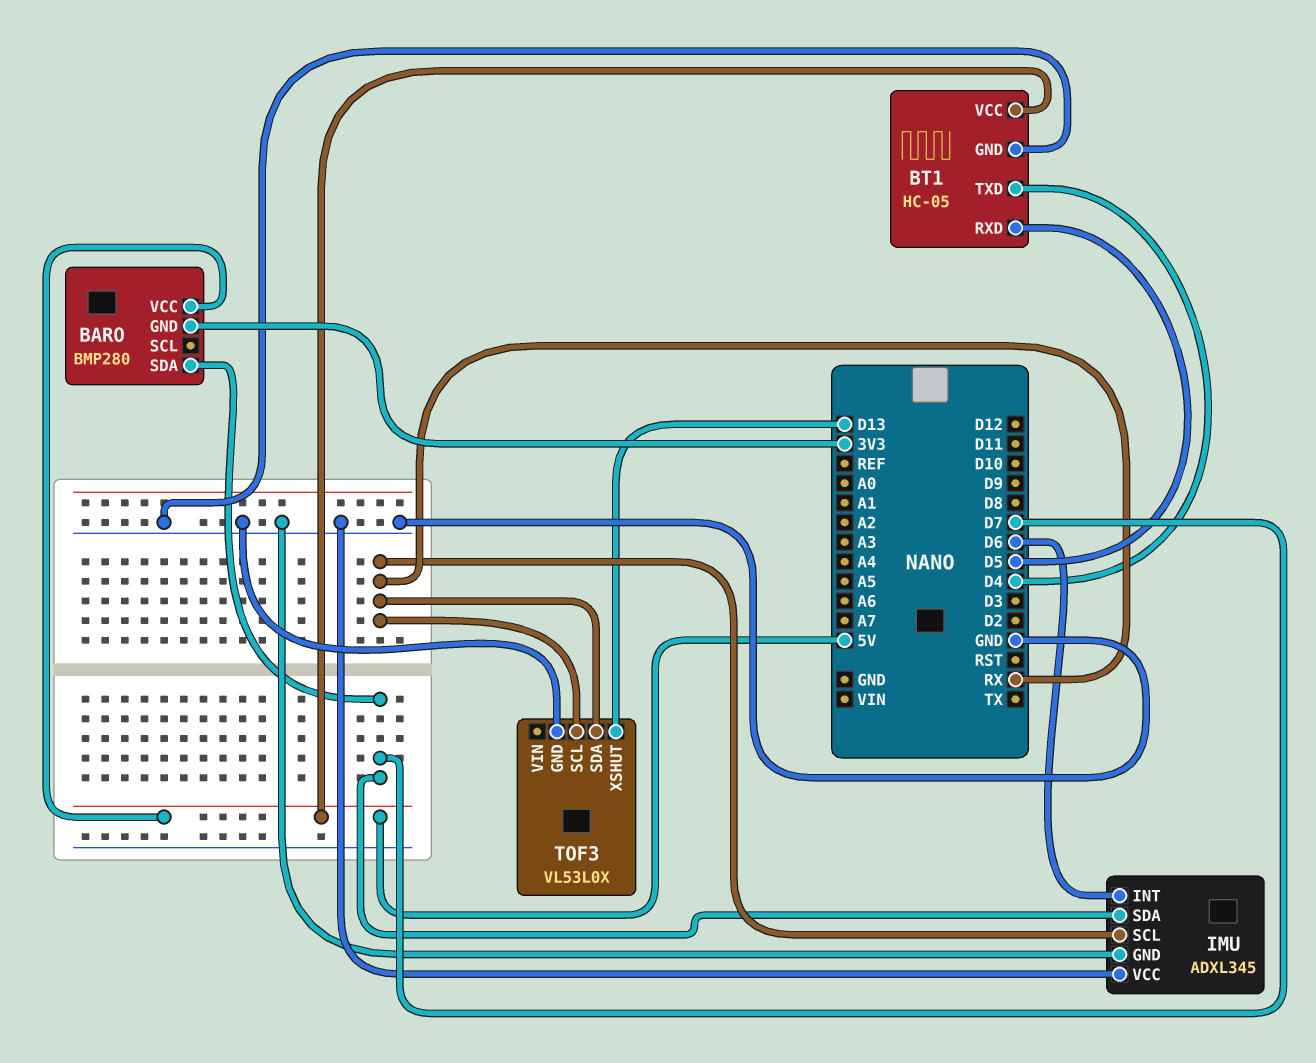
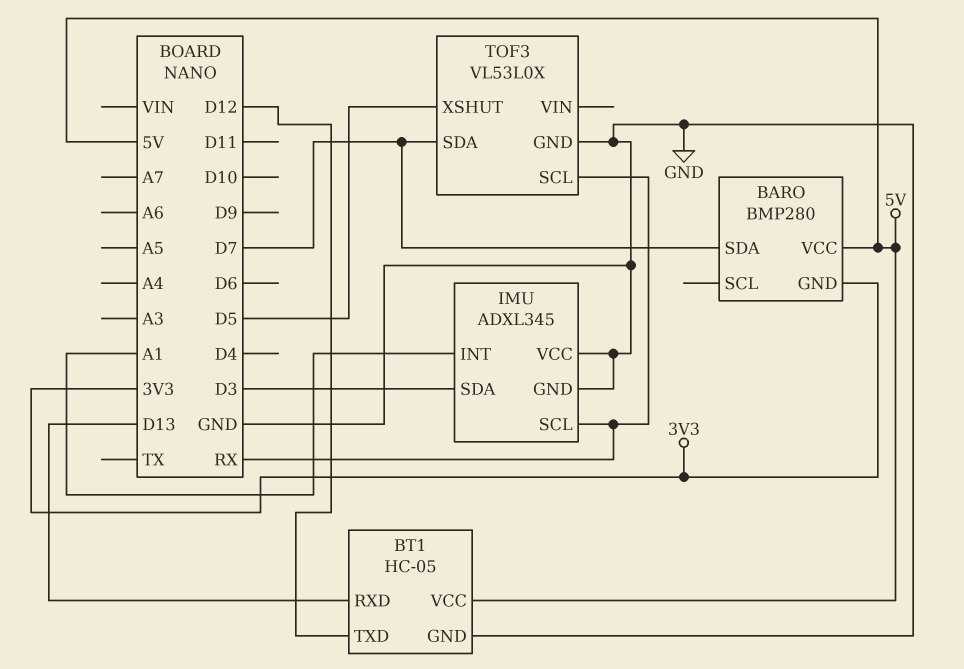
BT1 pin RXD: D5 -> D13
BT1 pin TXD: D4 -> D12
IMU pin INT: D6 -> A1
IMU pin SDA: D7 -> D3
TOF3 pin SDA: RX -> D7
TOF3 pin XSHUT: D13 -> D5

